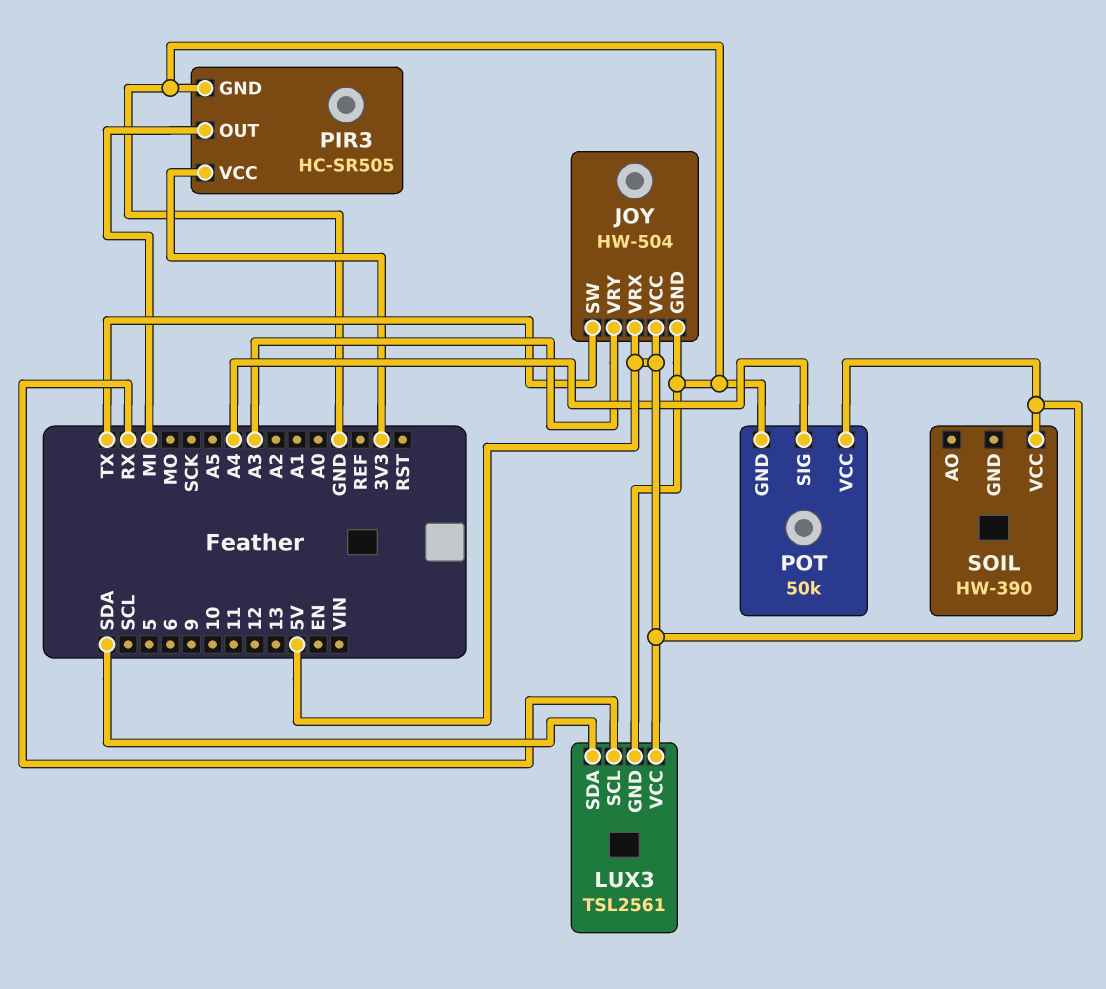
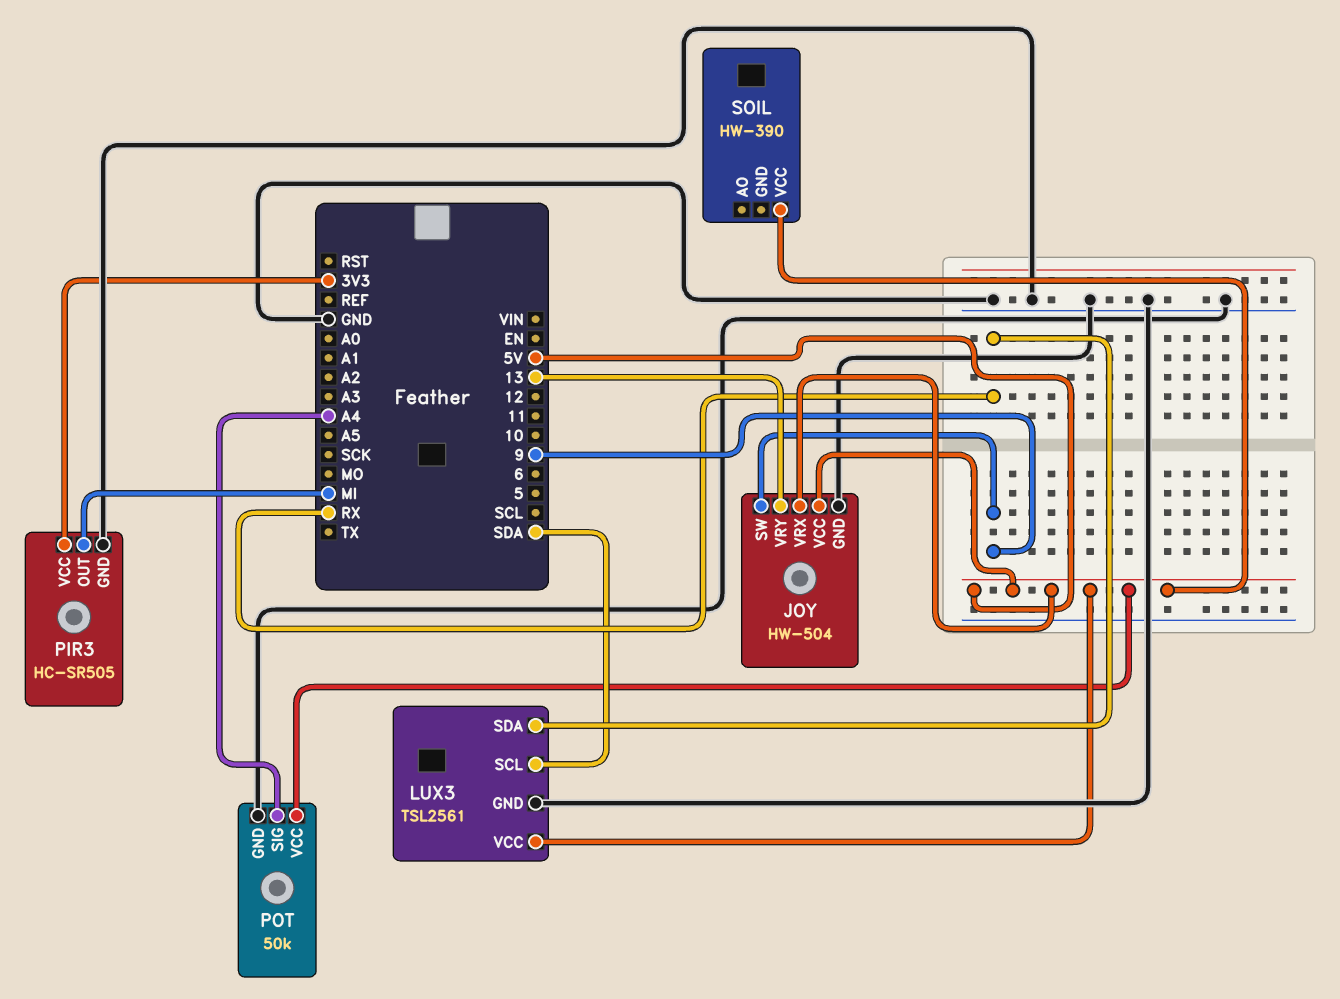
JOY pin SW: TX -> 9
JOY pin VRY: A3 -> 13
LUX3 pin SCL: RX -> SDA
LUX3 pin SDA: SDA -> RX

